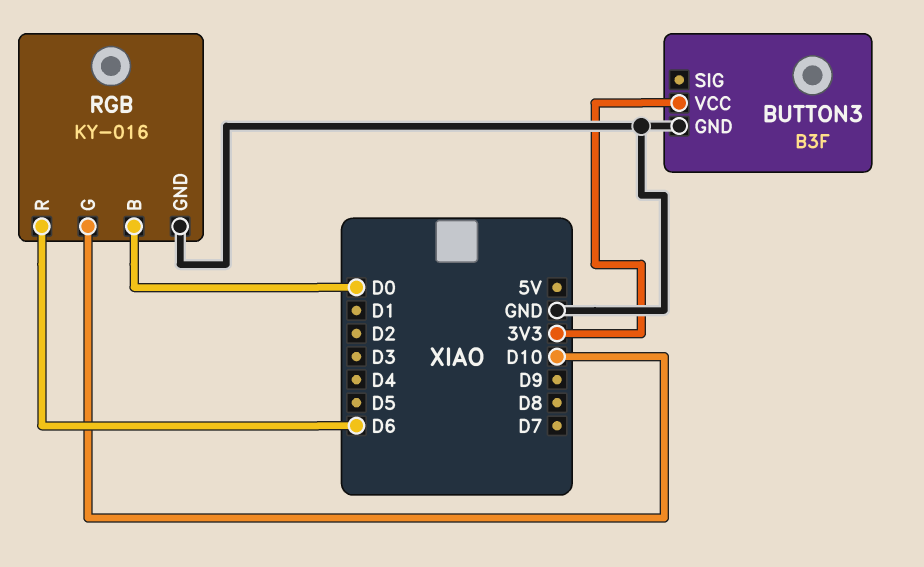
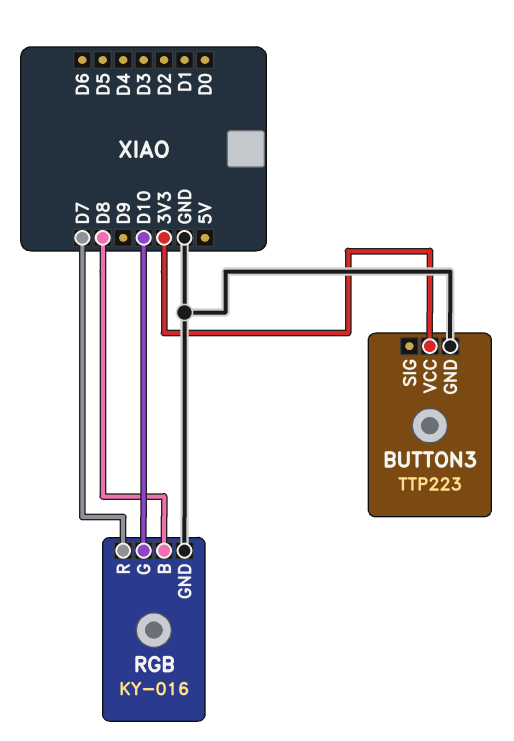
BUTTON3: B3F -> TTP223
RGB pin B: D0 -> D8
RGB pin R: D6 -> D7

